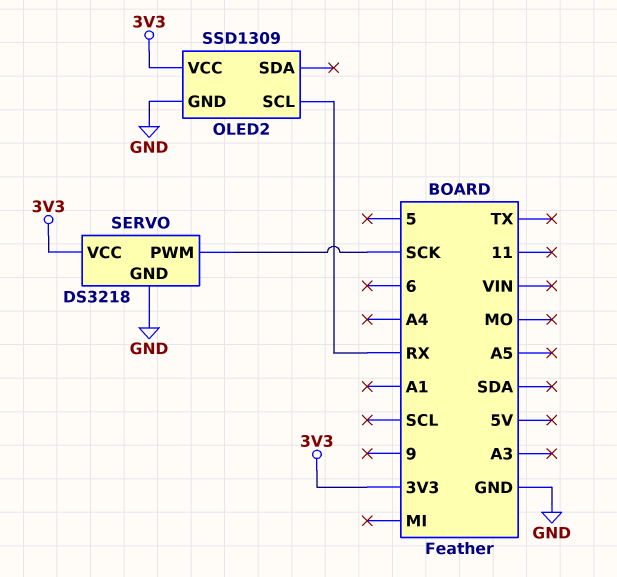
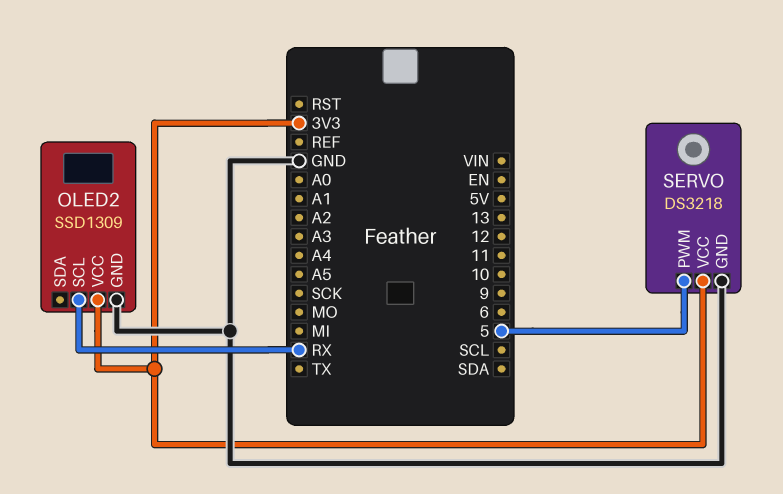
SERVO pin PWM: SCK -> 5

